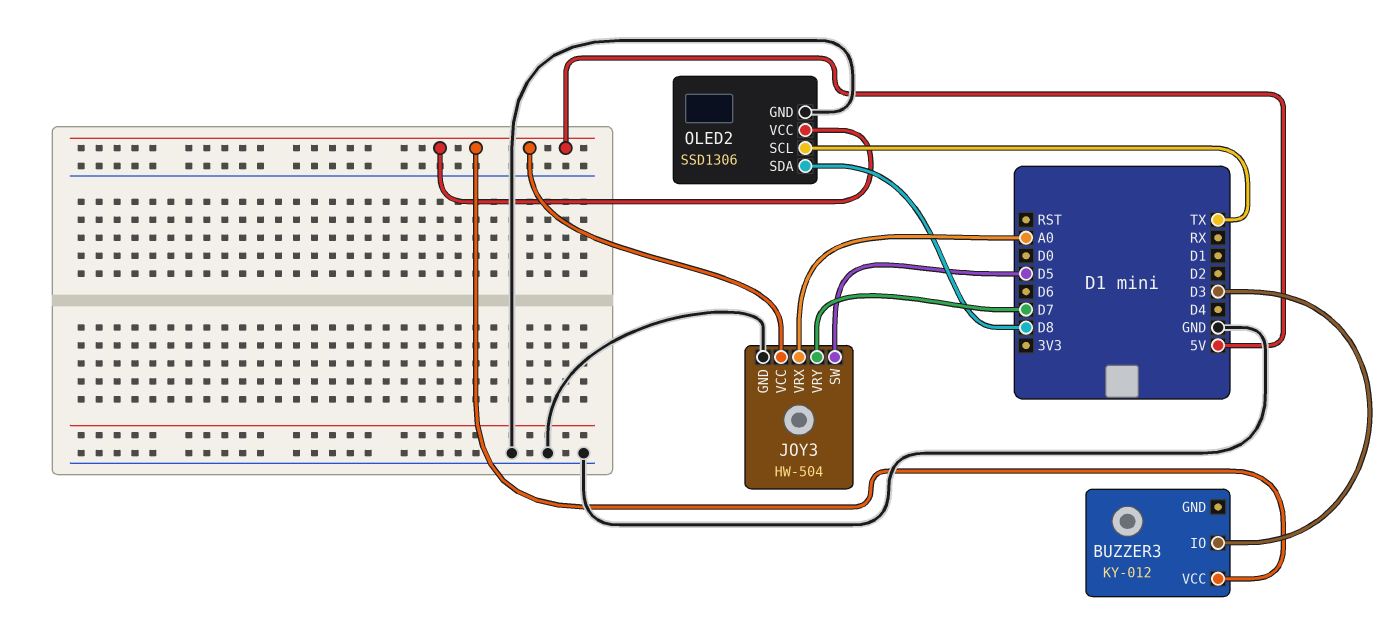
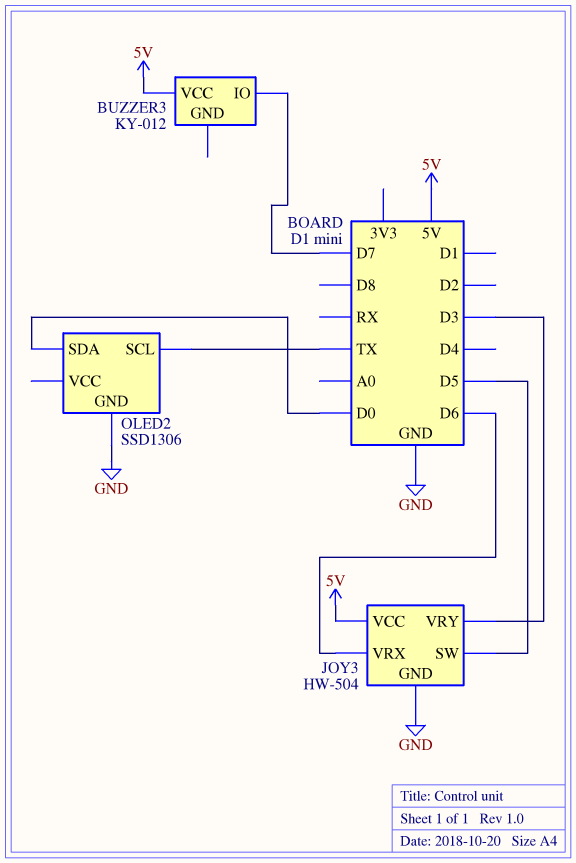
BUZZER3 pin IO: D3 -> D7
JOY3 pin VRX: A0 -> D6
JOY3 pin VRY: D7 -> D3
OLED2 pin SDA: D8 -> D0
OLED2 pin VCC: 5V -> none

